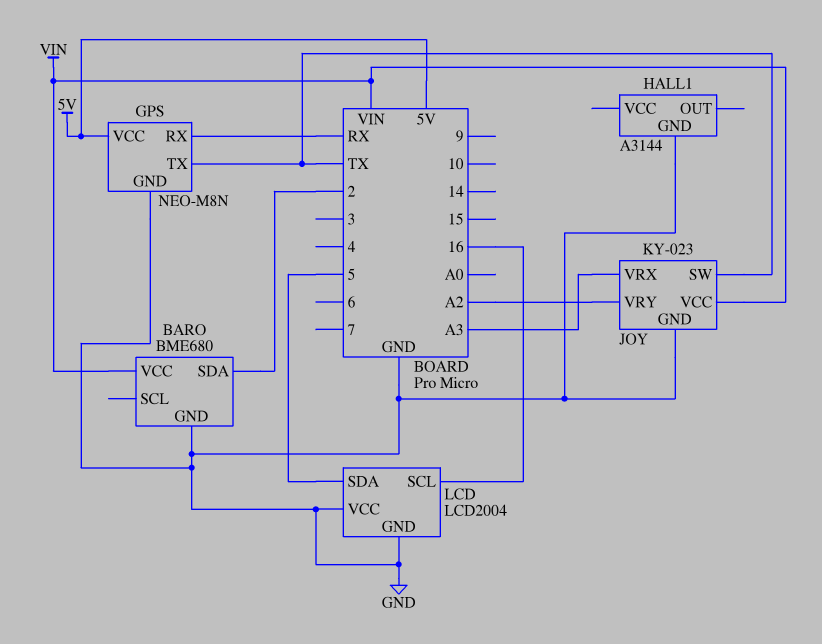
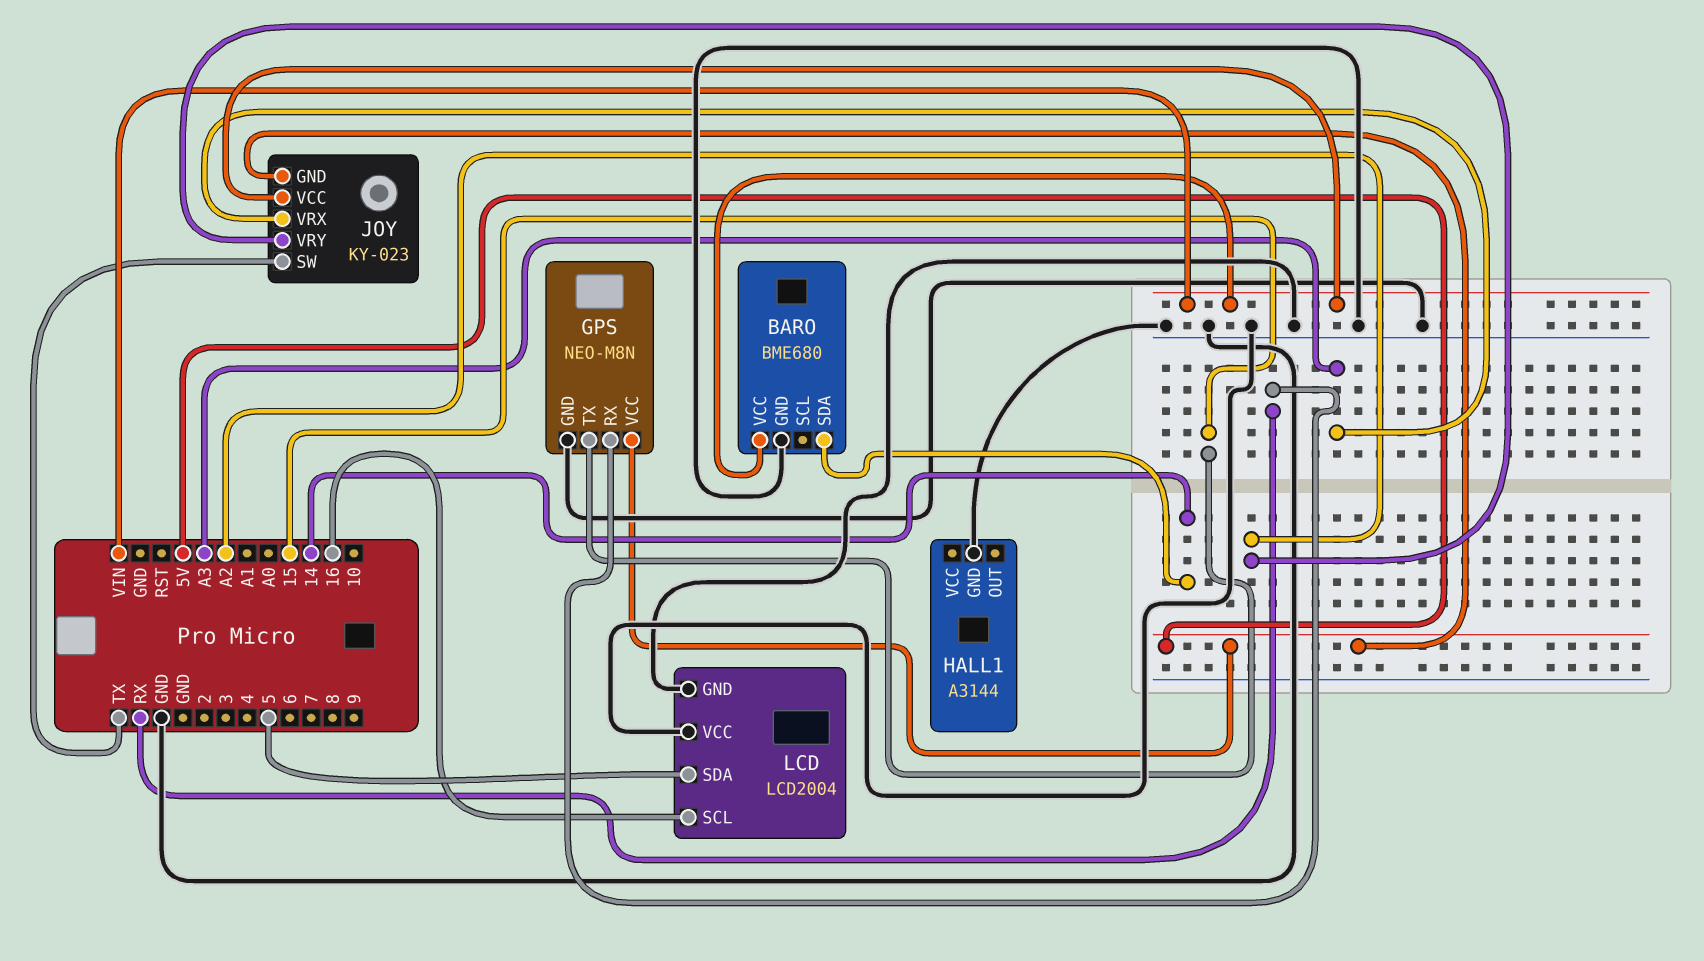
BARO pin SDA: 2 -> 14
GPS pin TX: TX -> 15
JOY pin GND: GND -> 5V

